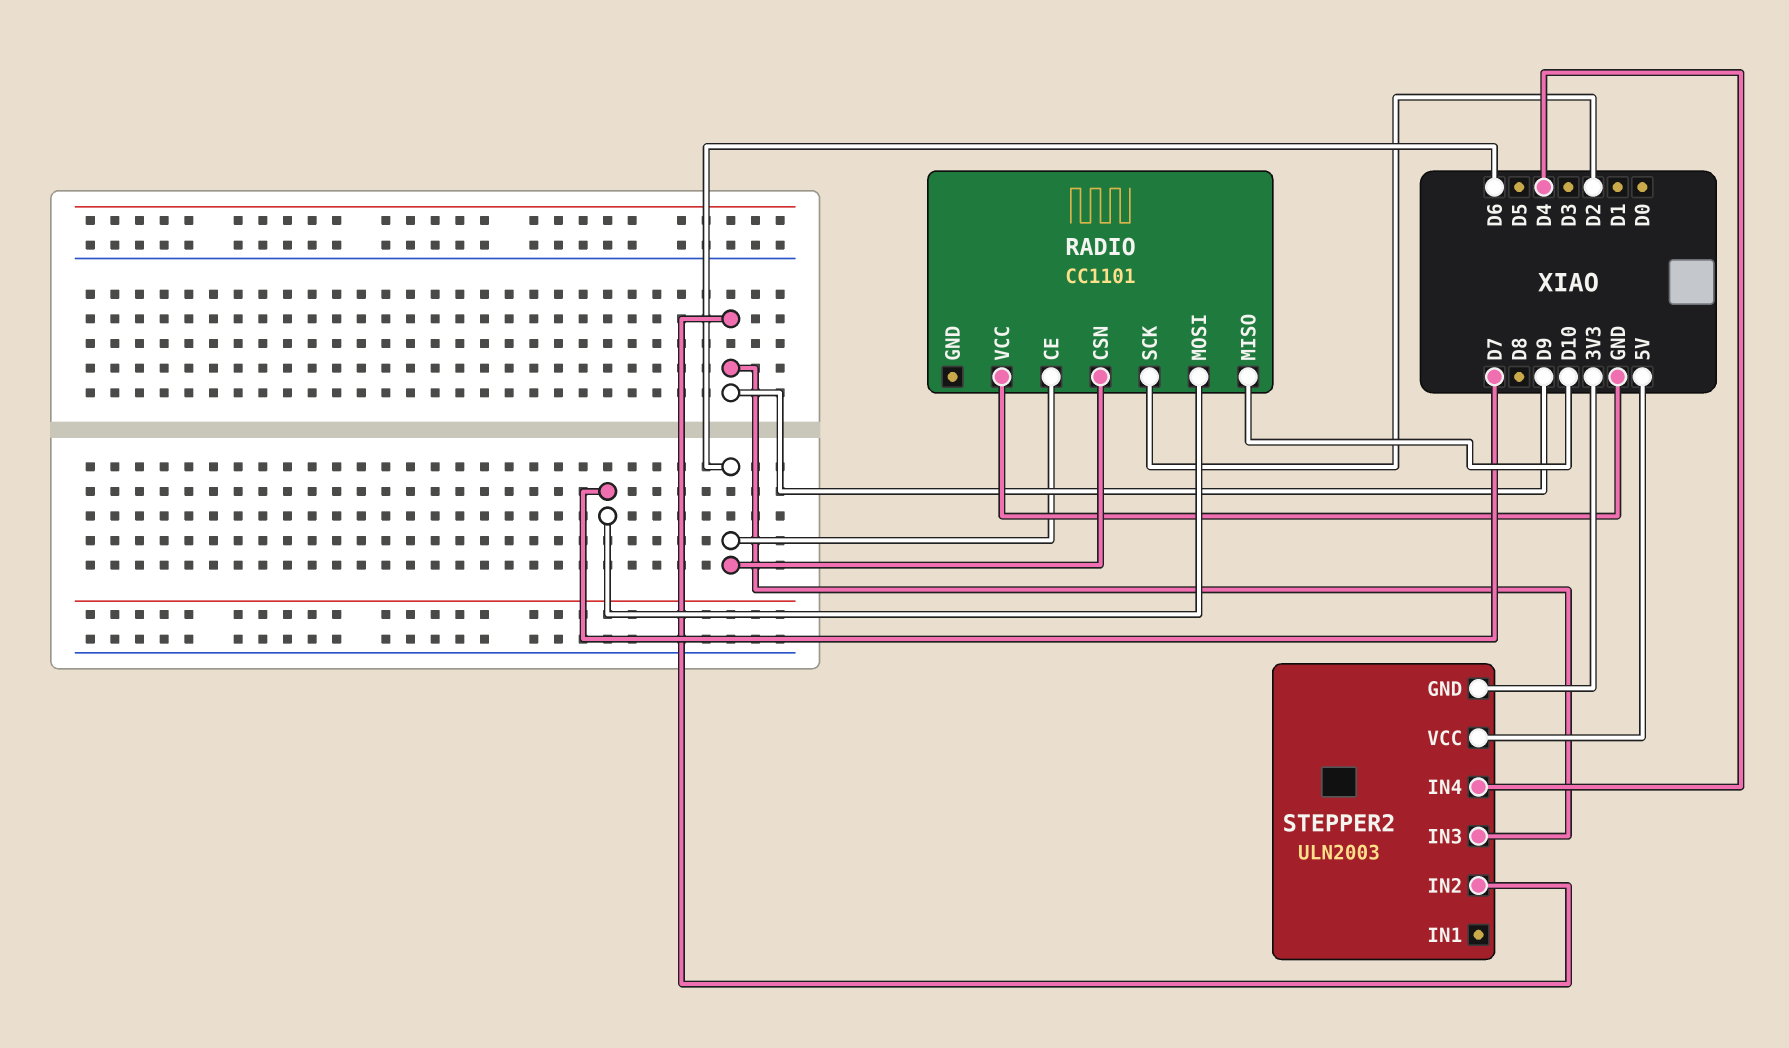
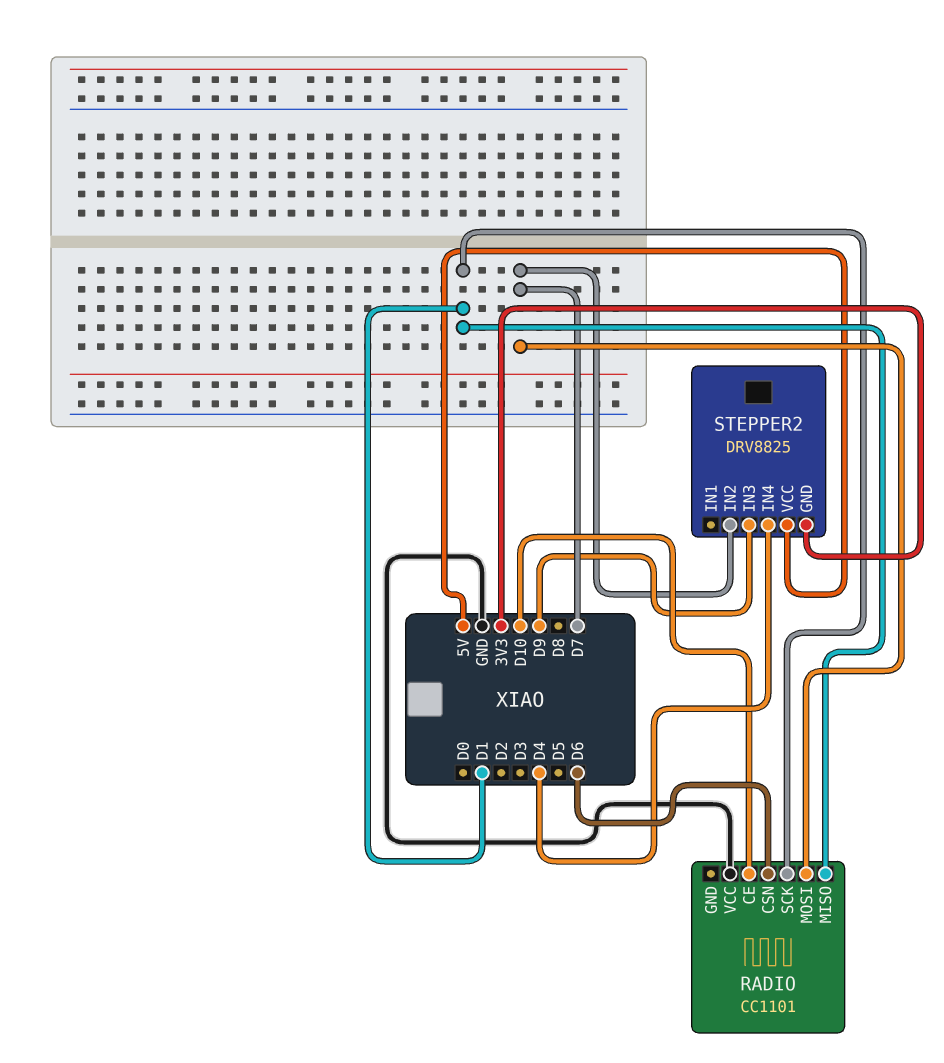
RADIO pin CE: D6 -> D10
RADIO pin MISO: D10 -> D1
RADIO pin SCK: D2 -> D1
STEPPER2: ULN2003 -> DRV8825
STEPPER2 pin IN2: D9 -> D7

